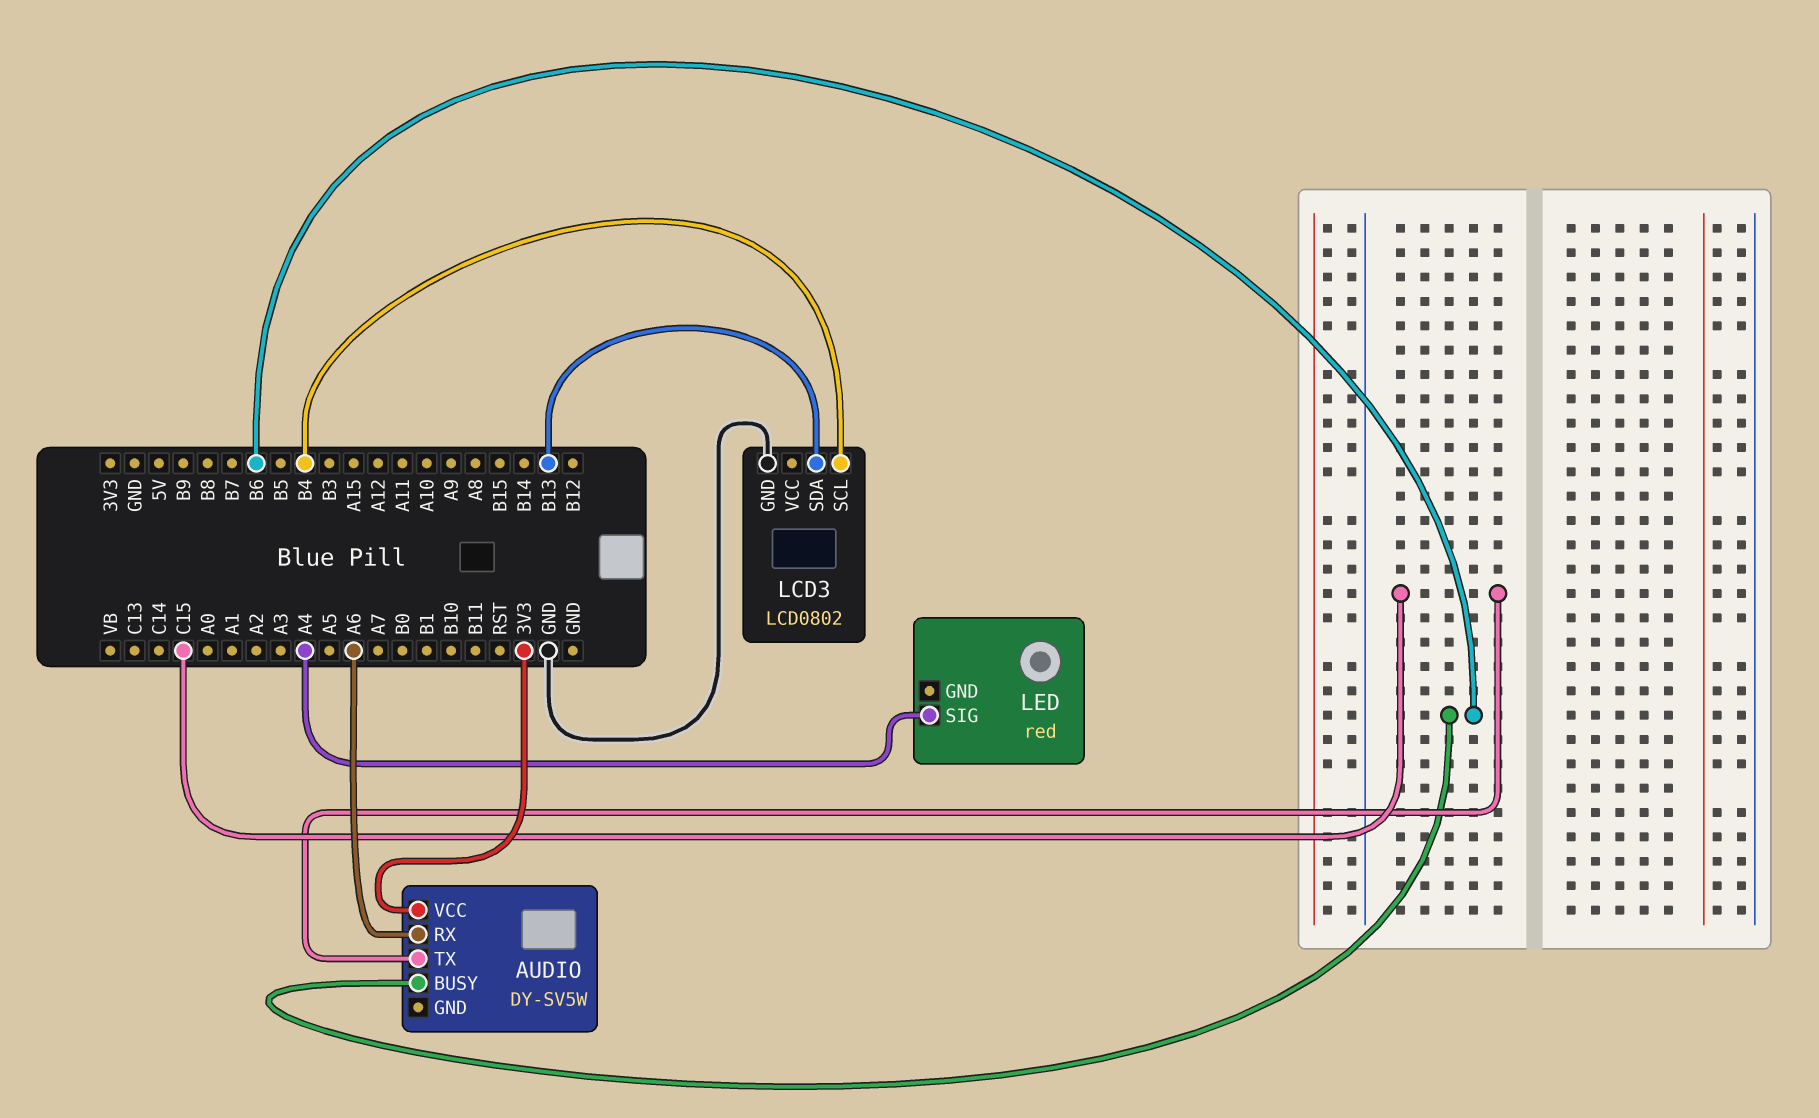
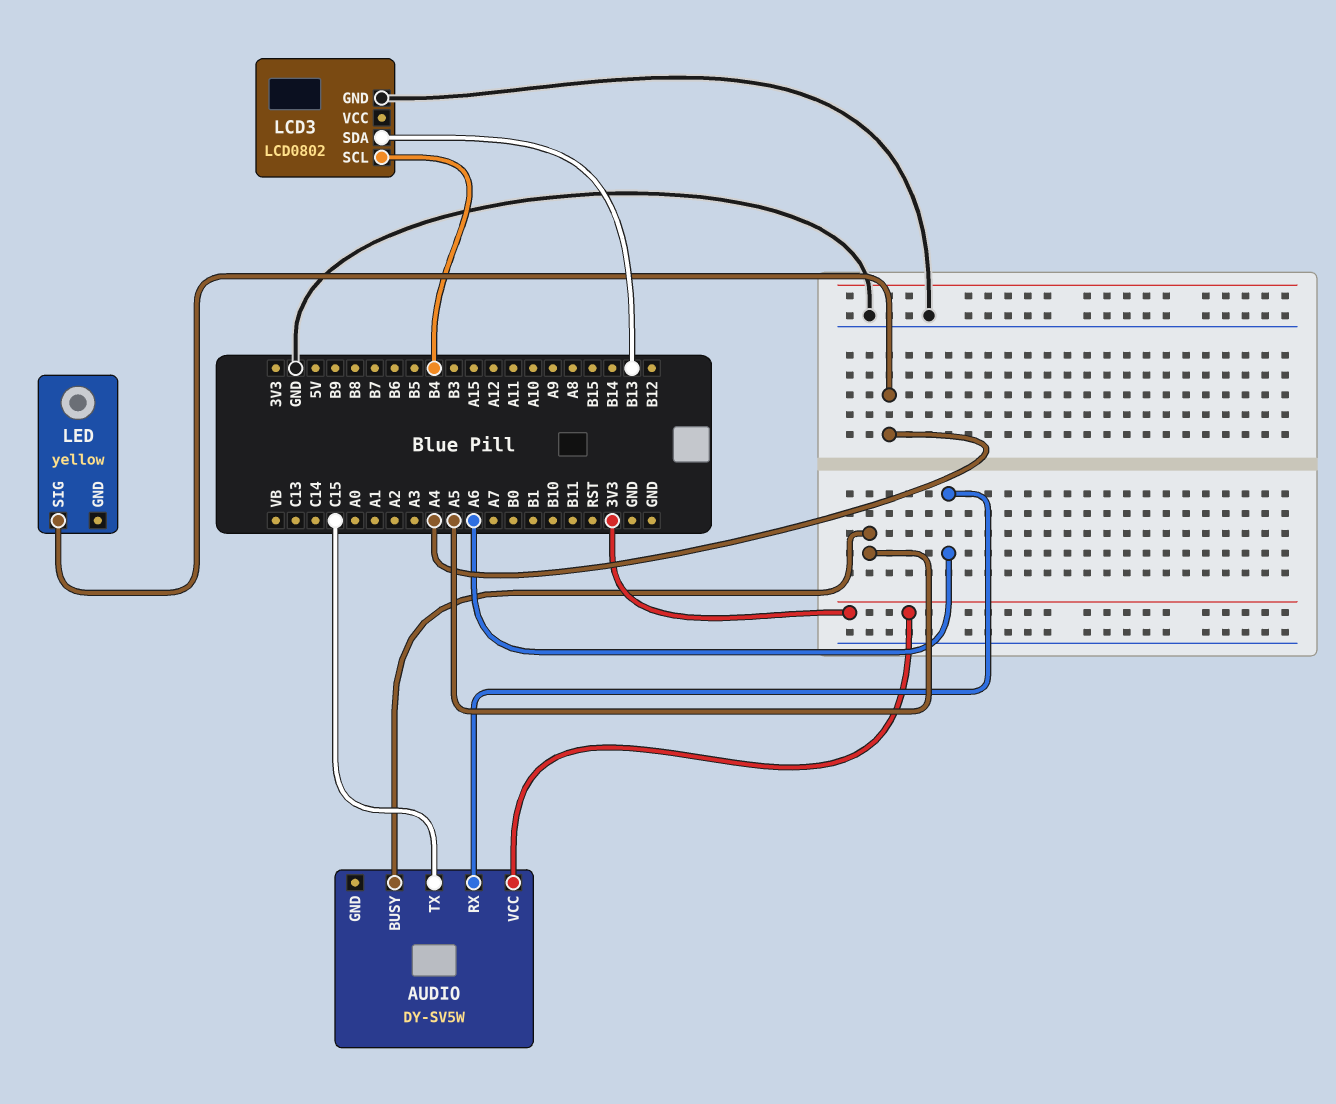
AUDIO pin BUSY: B6 -> A5
LED: red -> yellow

